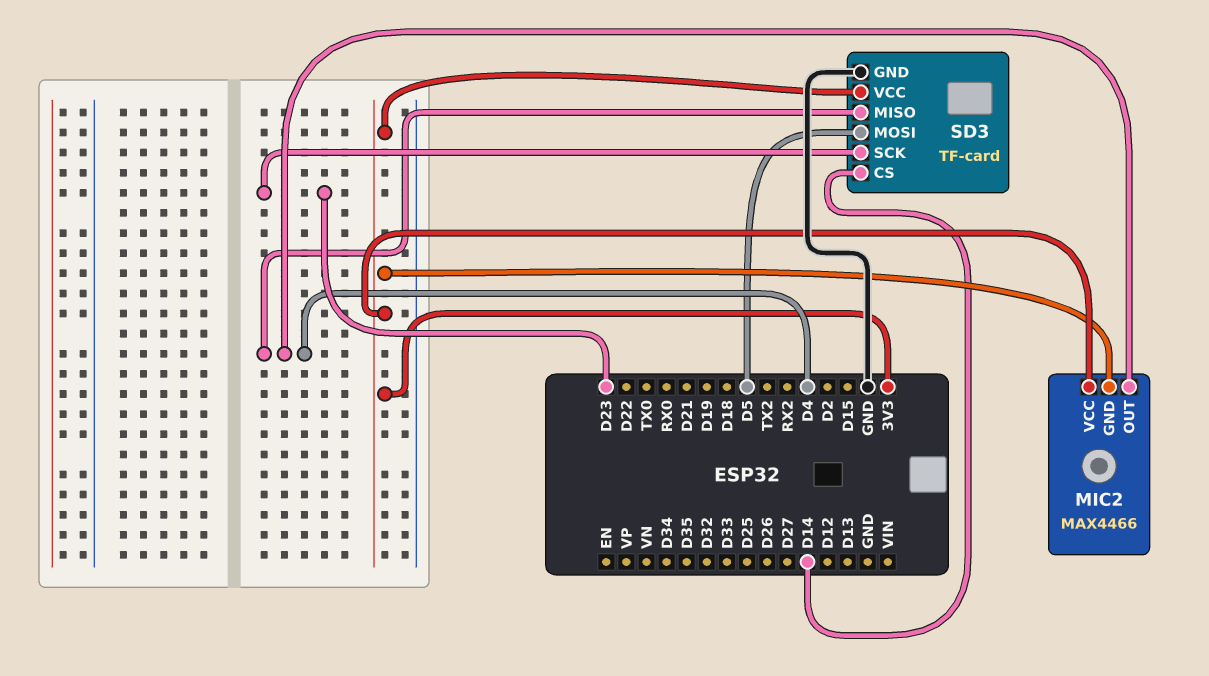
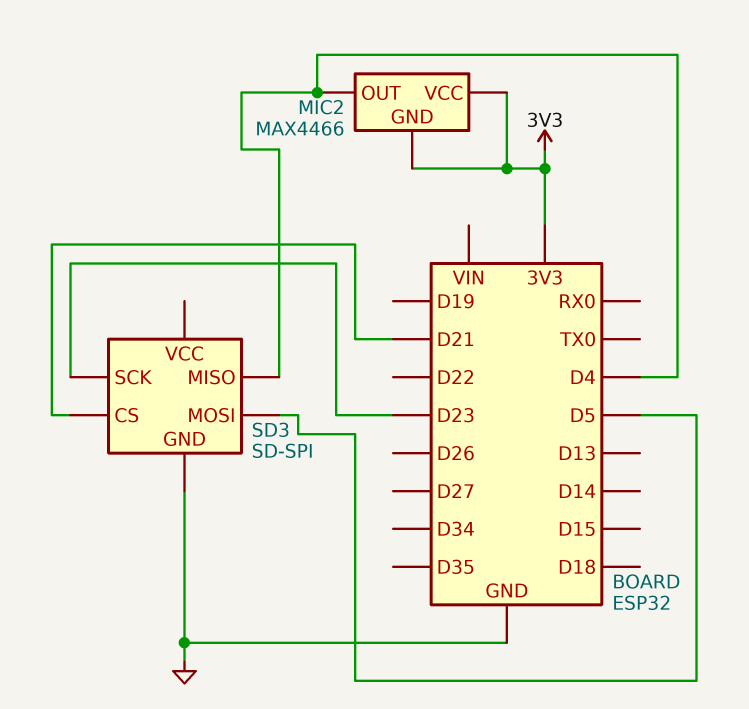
SD3: TF-card -> SD-SPI
SD3 pin CS: D14 -> D21
SD3 pin VCC: 3V3 -> none

